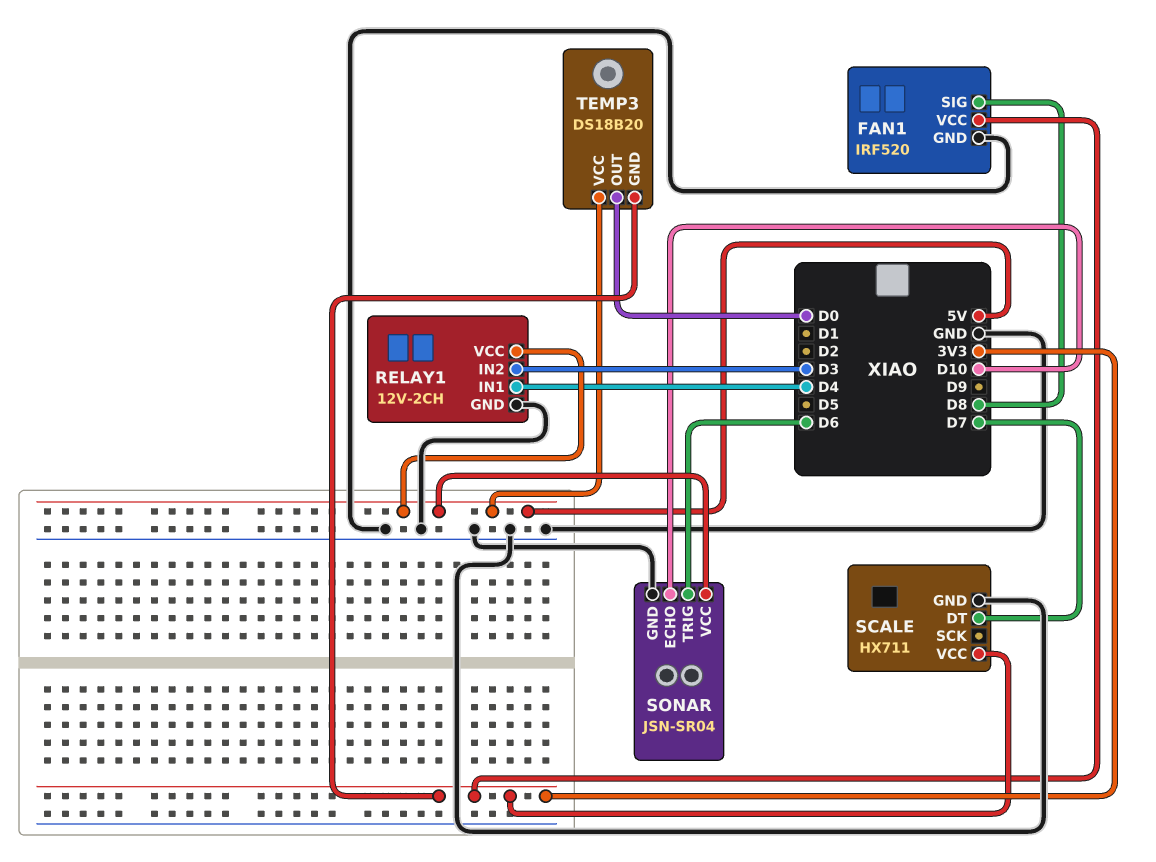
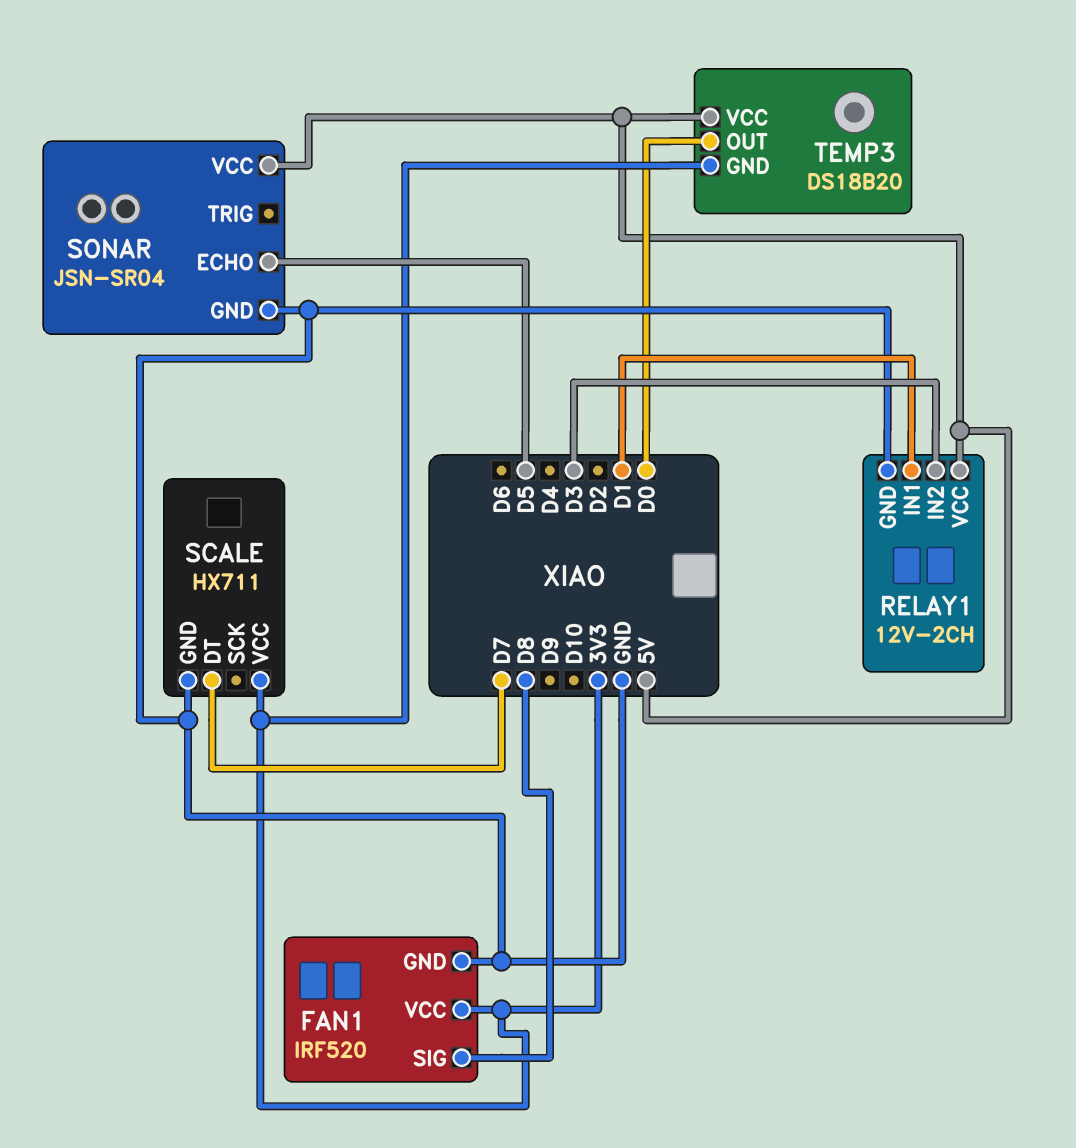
RELAY1 pin IN1: D4 -> D1
SONAR pin ECHO: D10 -> D5
SONAR pin TRIG: D6 -> none

